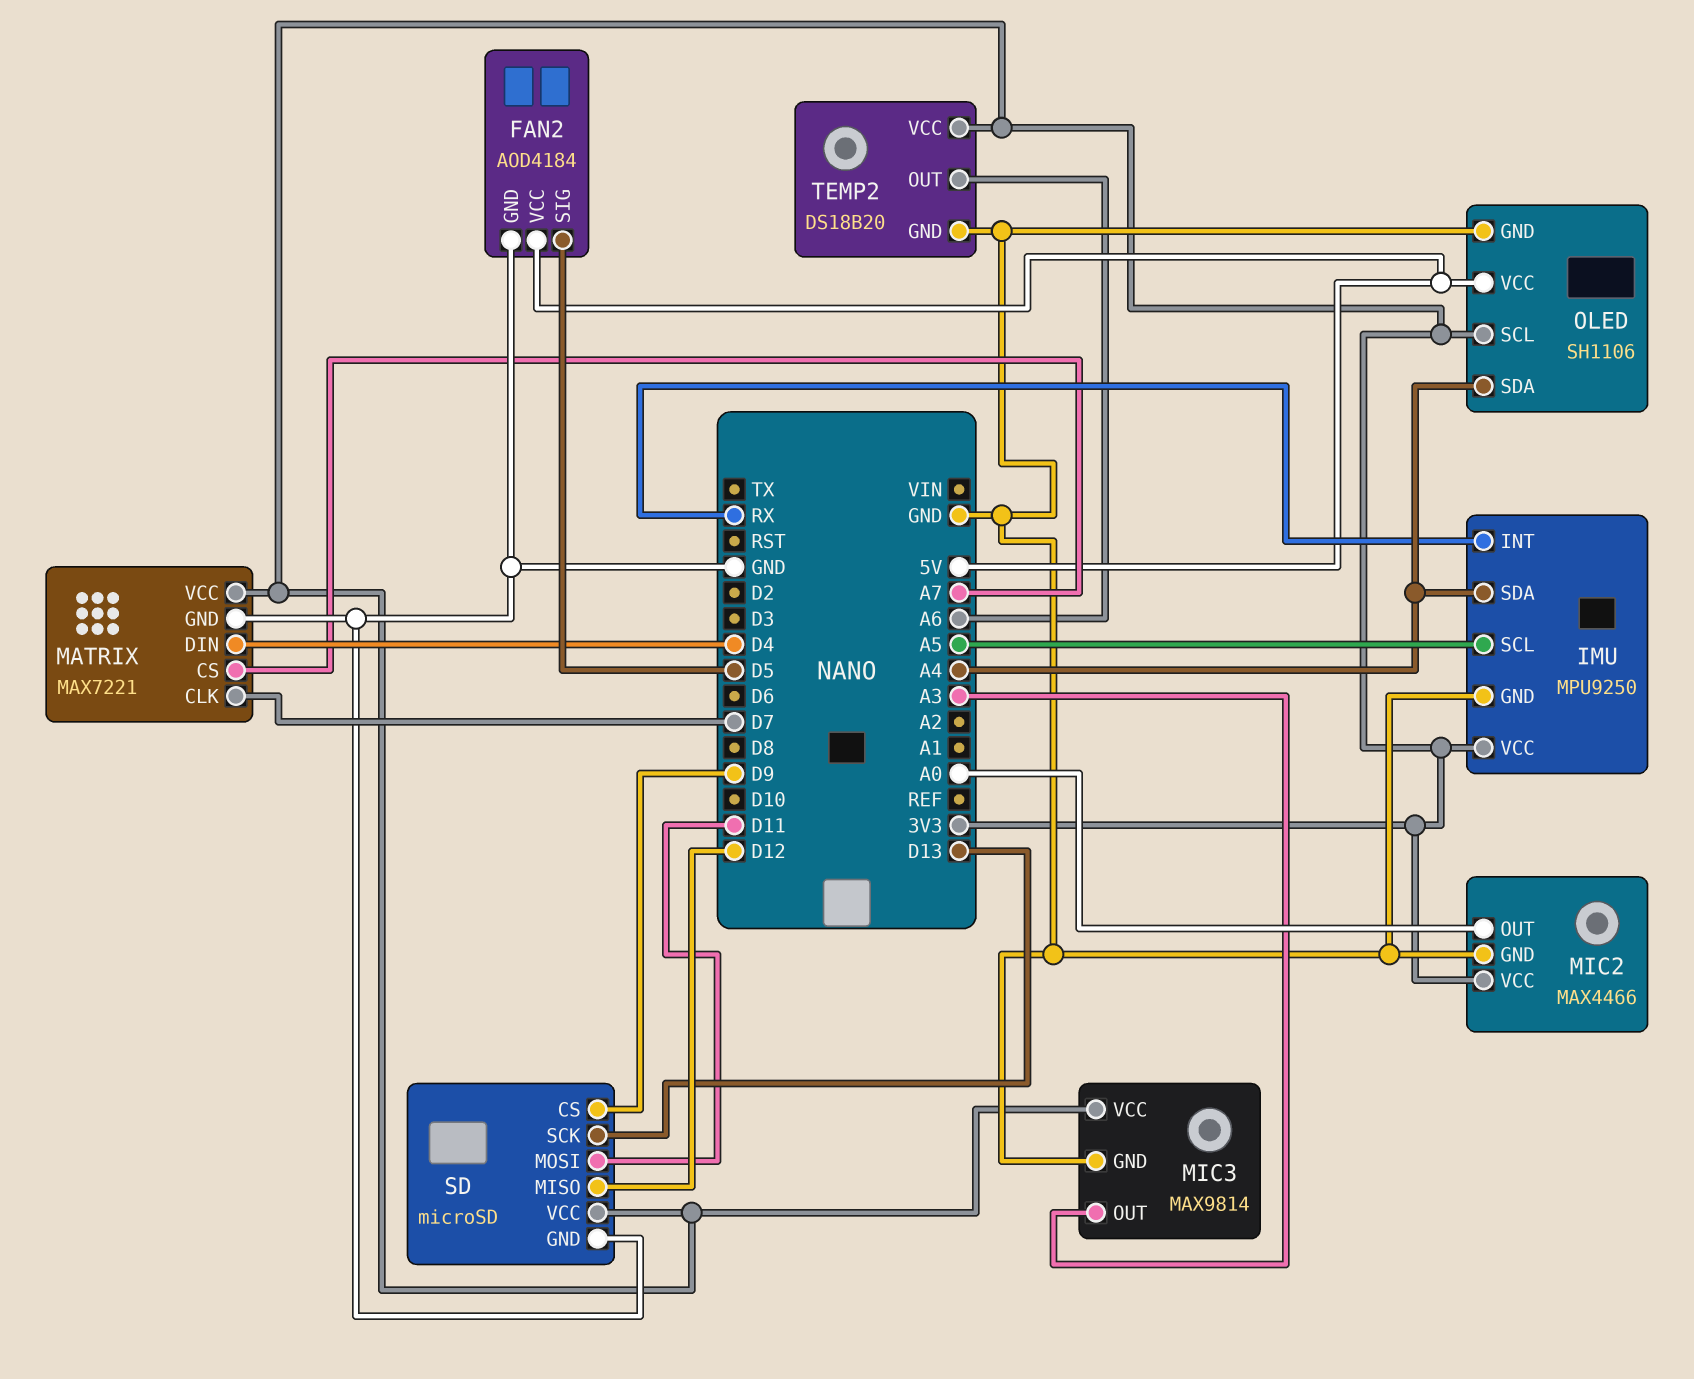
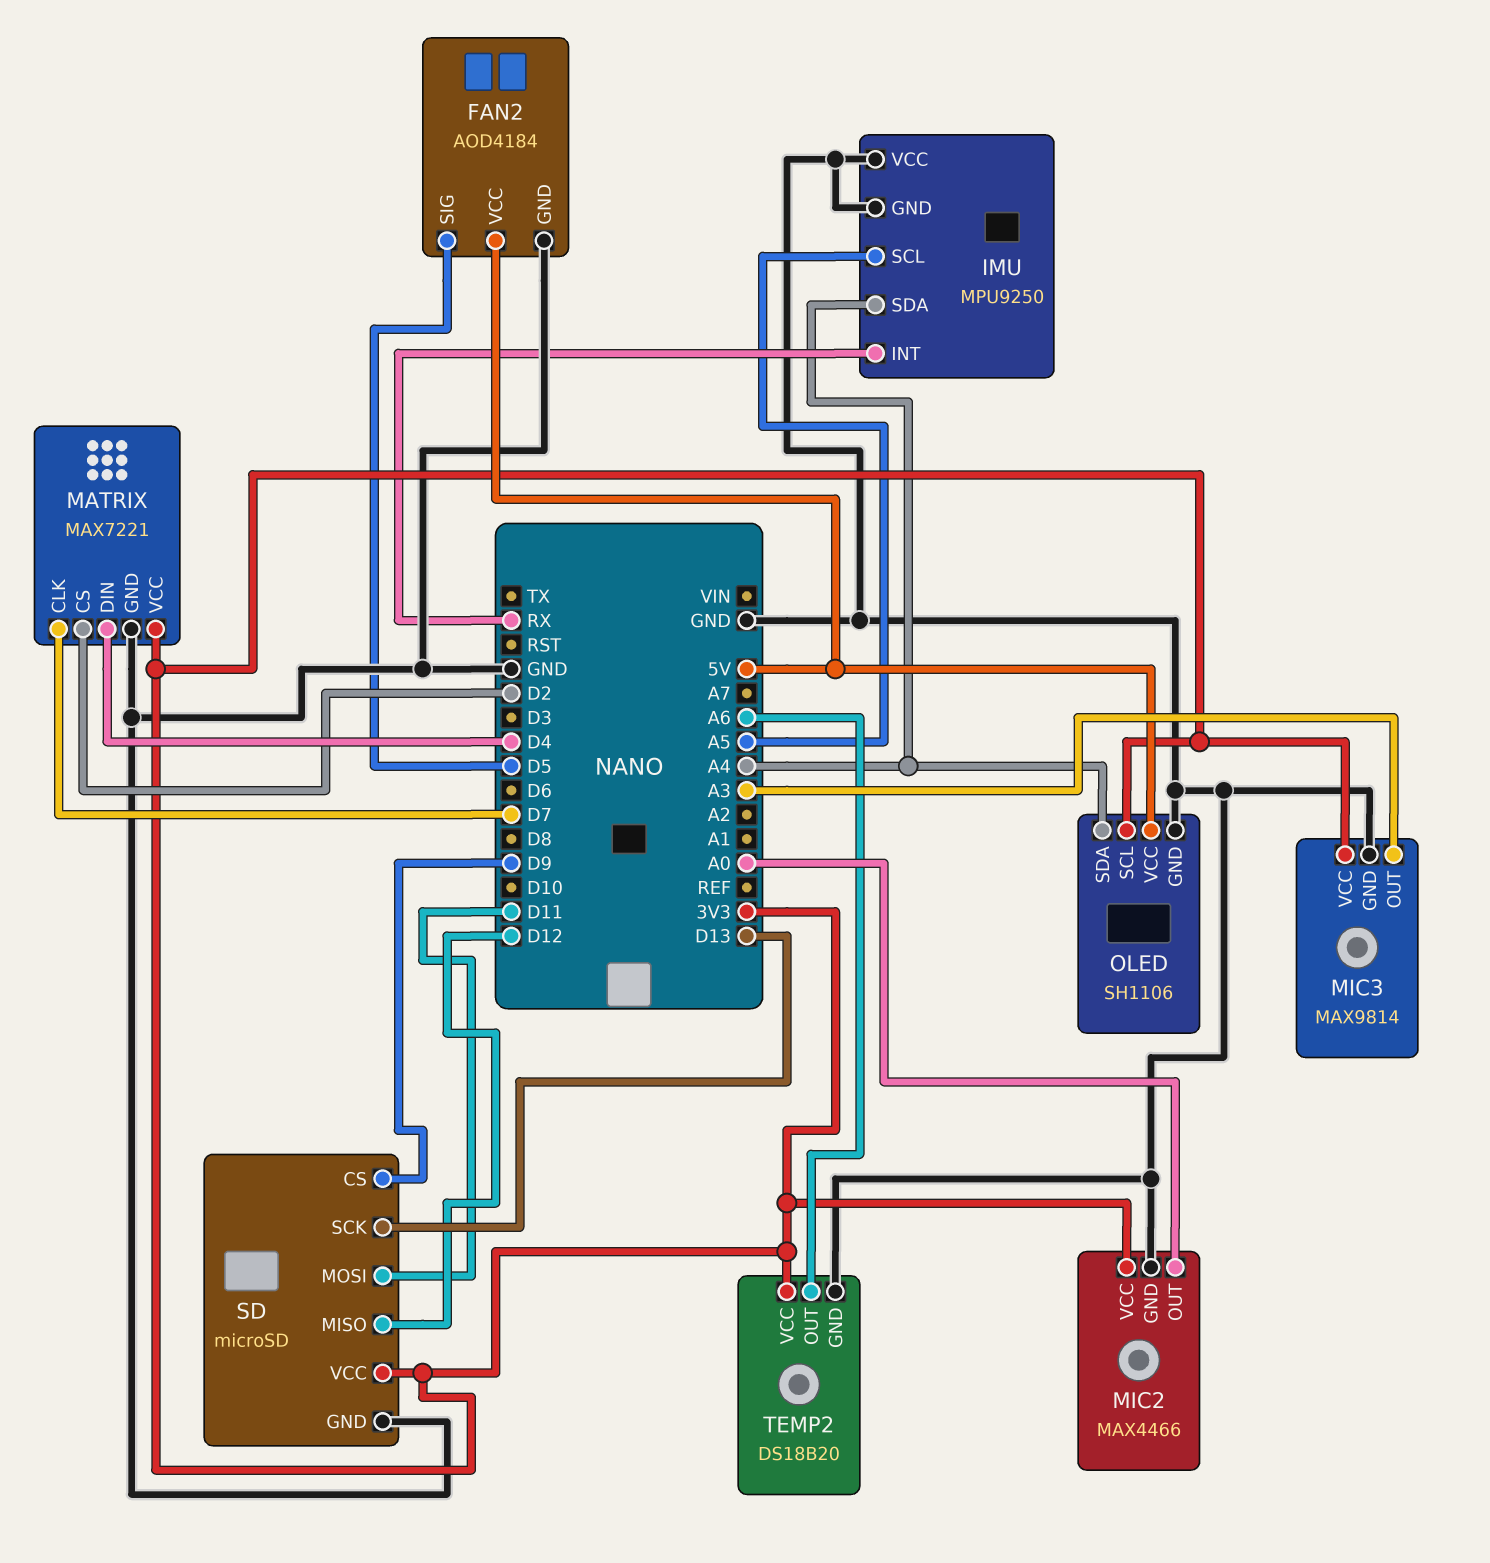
IMU pin VCC: 3V3 -> GND
MATRIX pin CS: A7 -> D2

